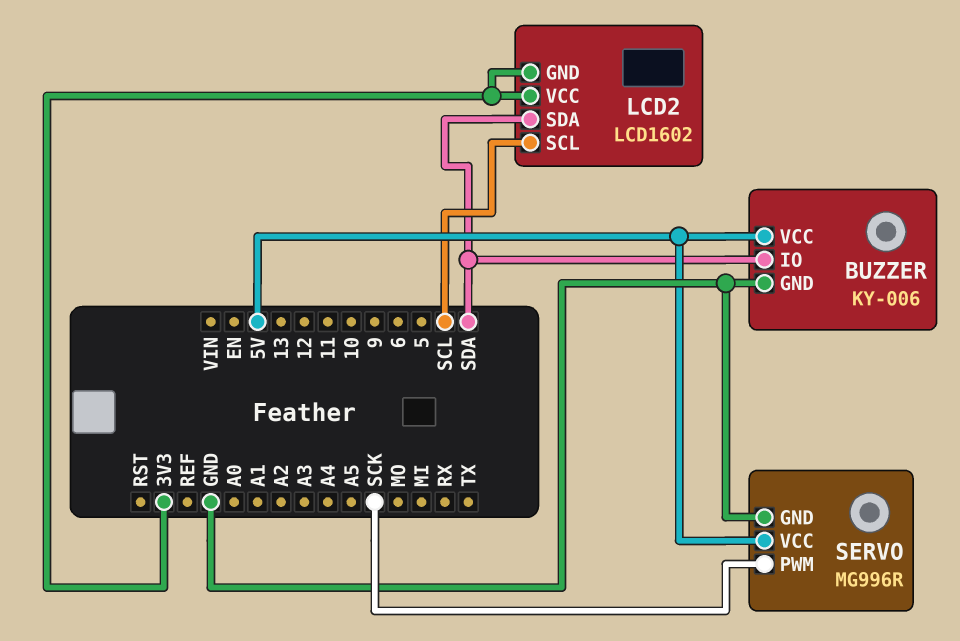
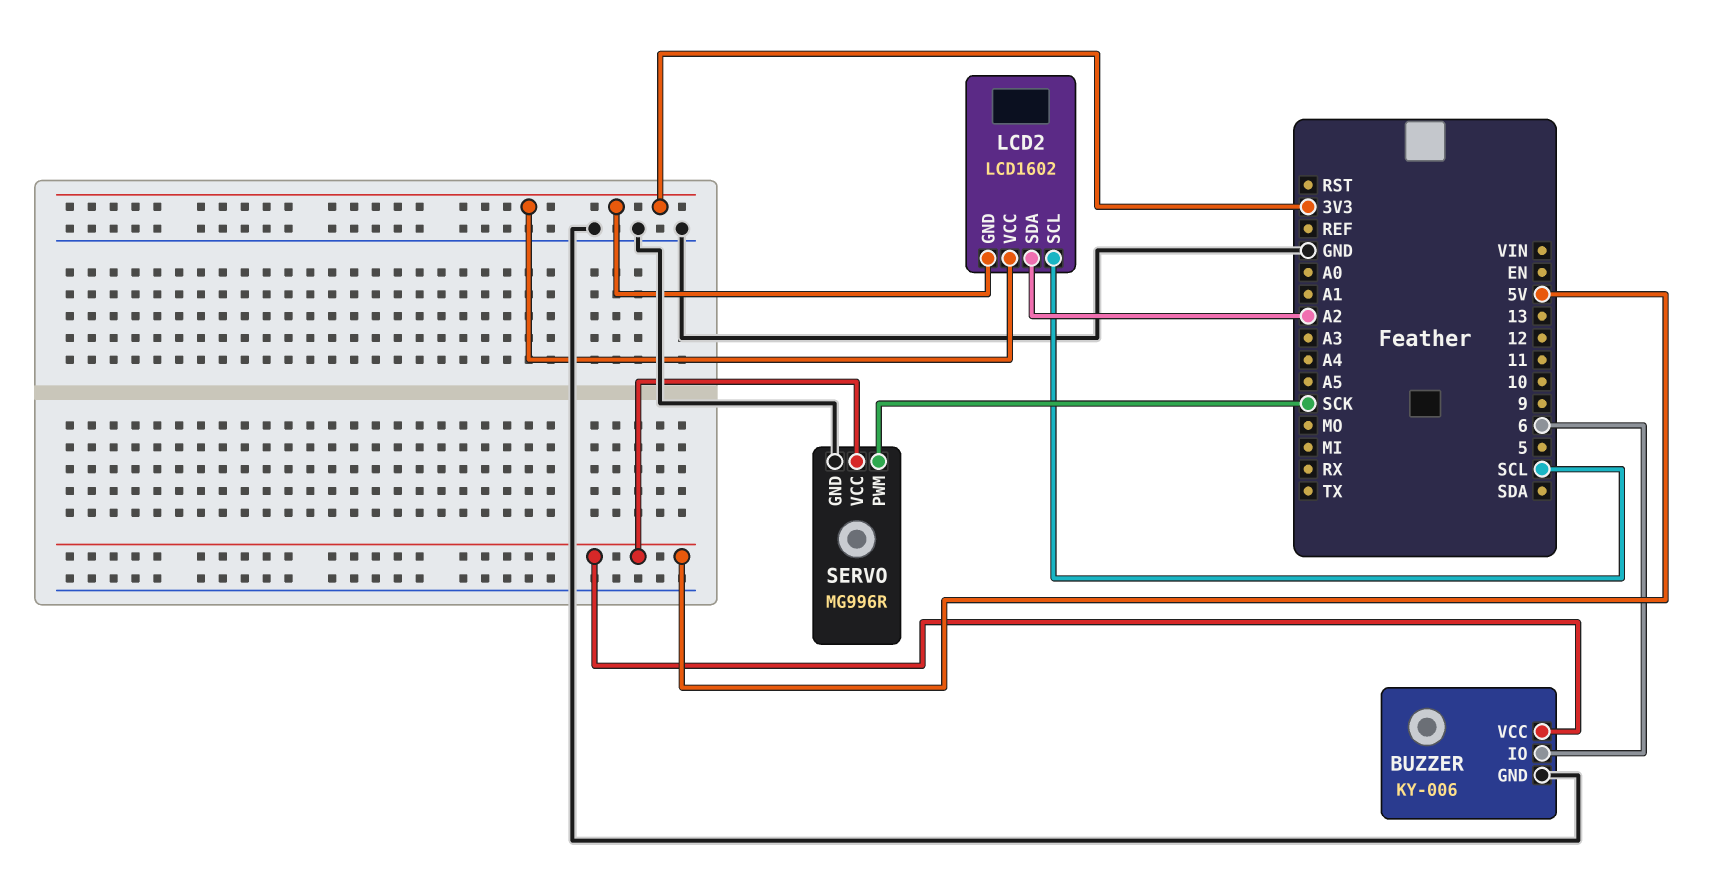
BUZZER pin IO: SDA -> 6
LCD2 pin SDA: SDA -> A2

